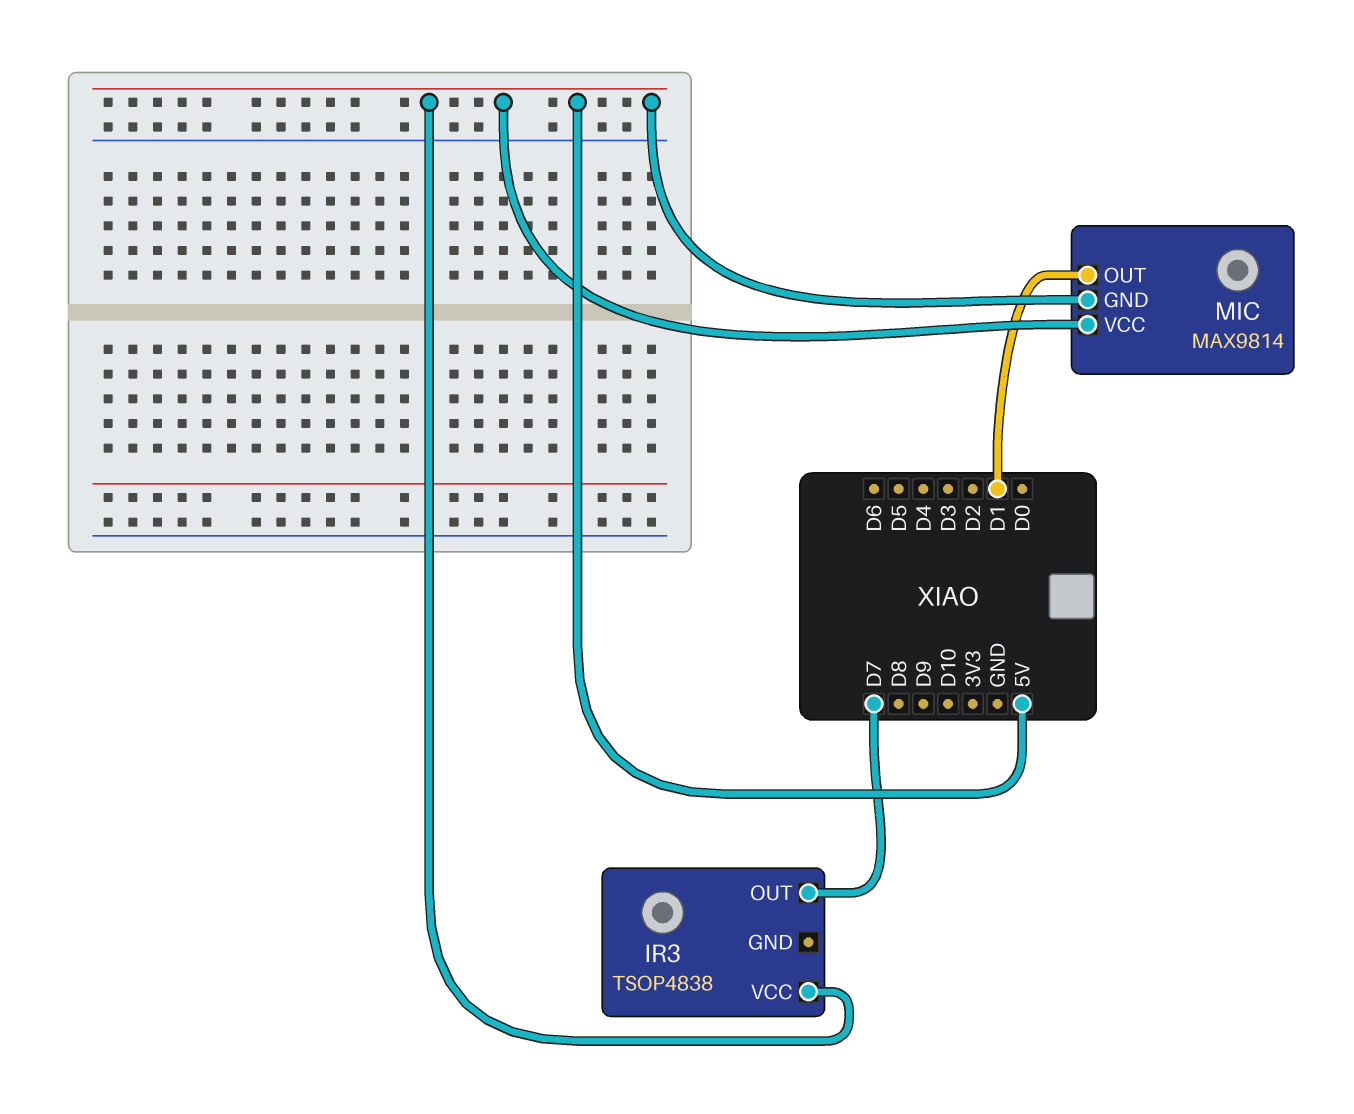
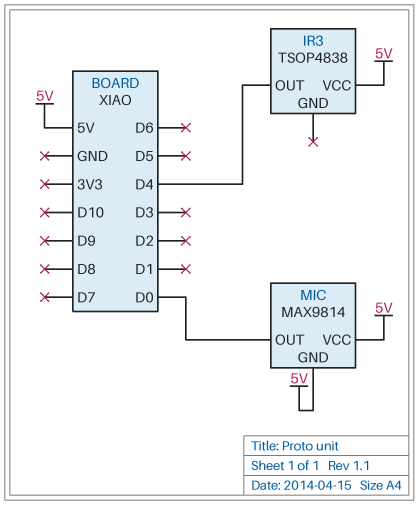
IR3 pin OUT: D7 -> D4
MIC pin OUT: D1 -> D0

